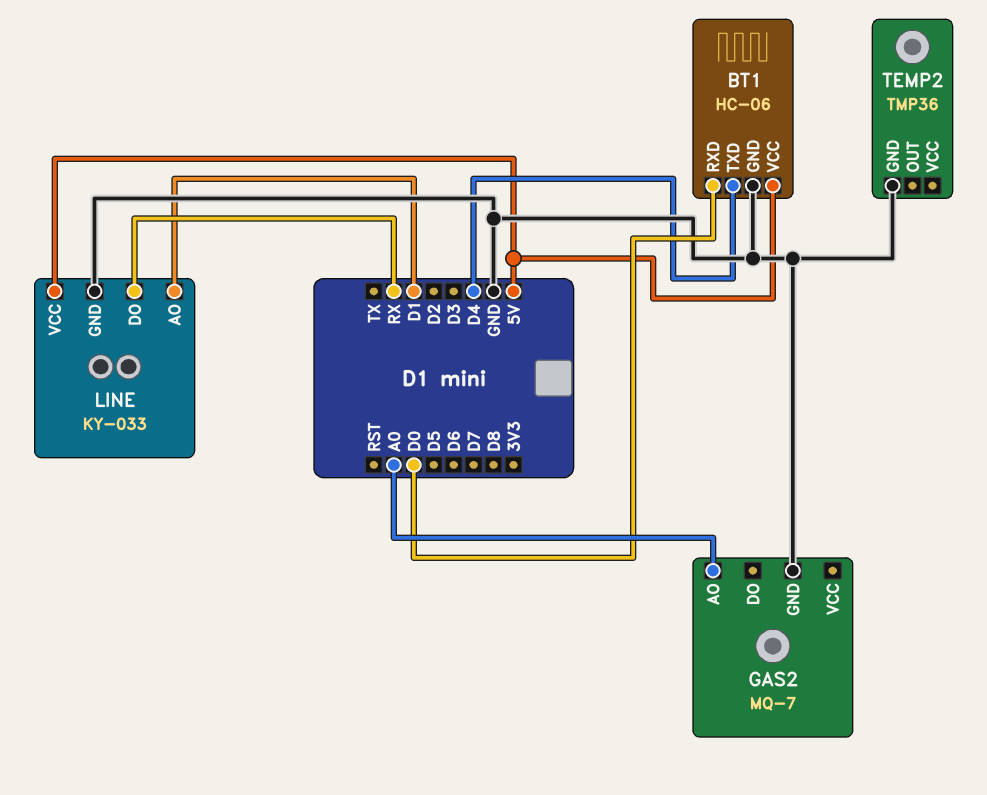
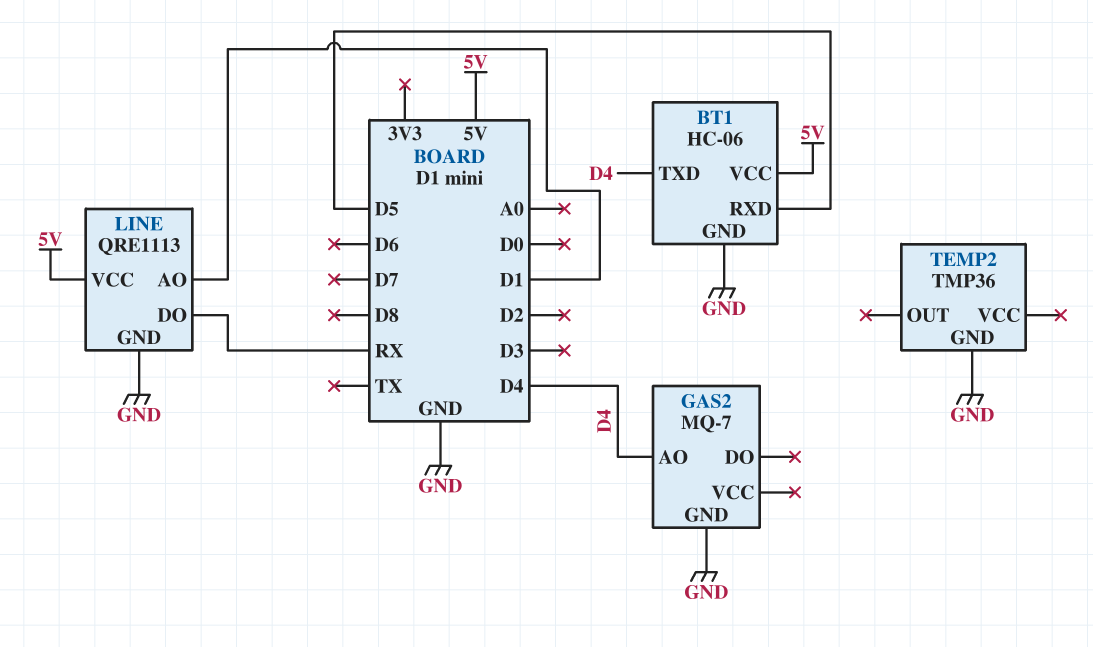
BT1 pin RXD: D0 -> D5
GAS2 pin AO: A0 -> D4
LINE: KY-033 -> QRE1113

